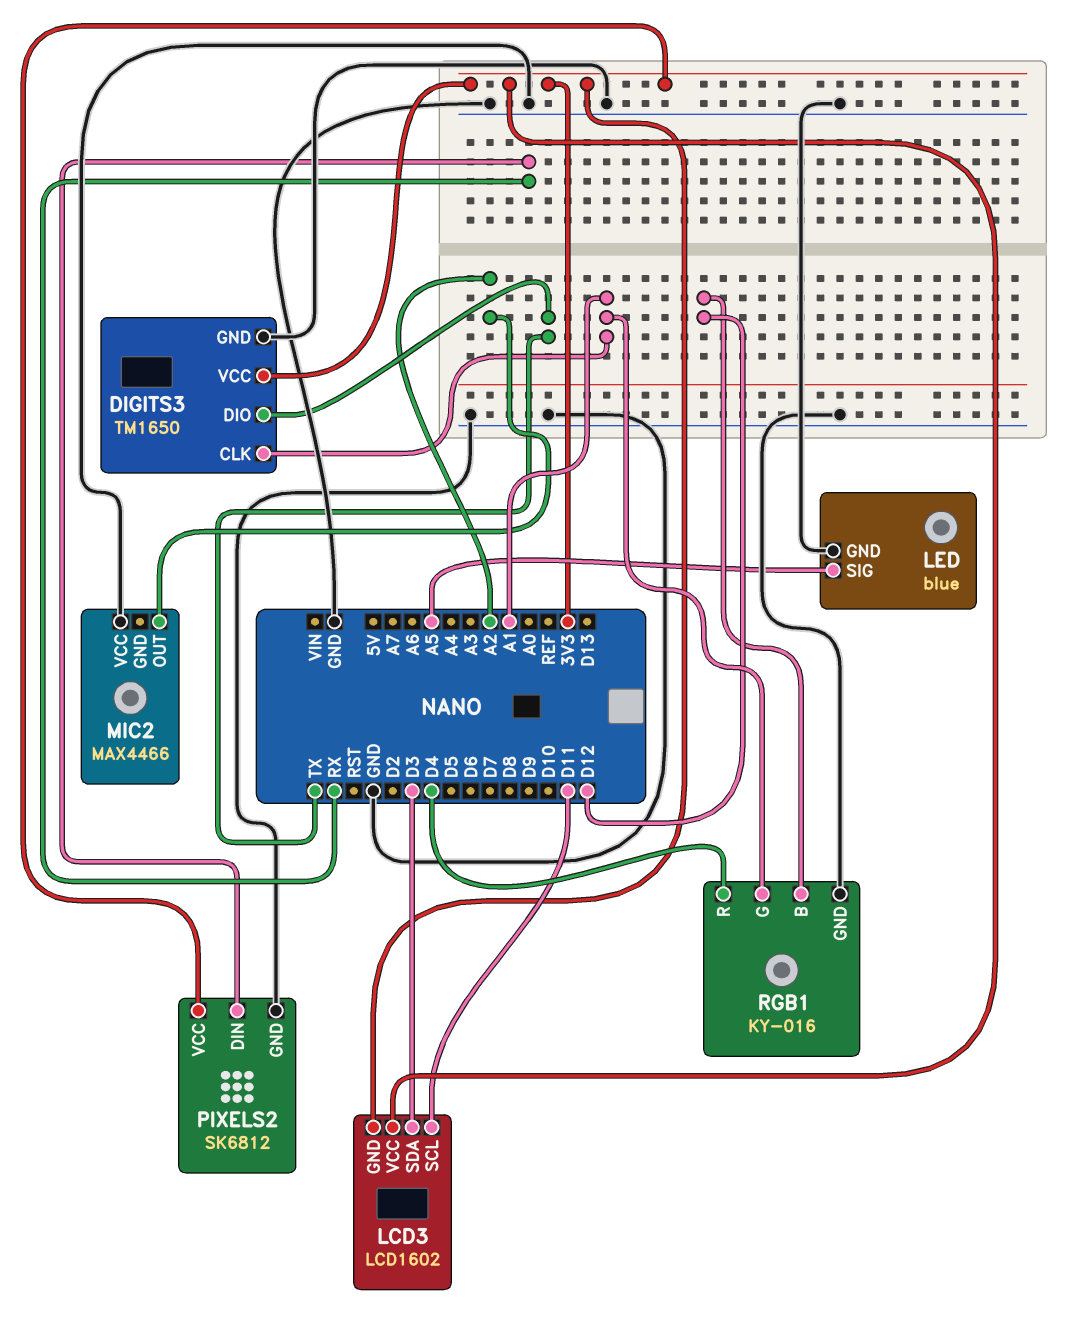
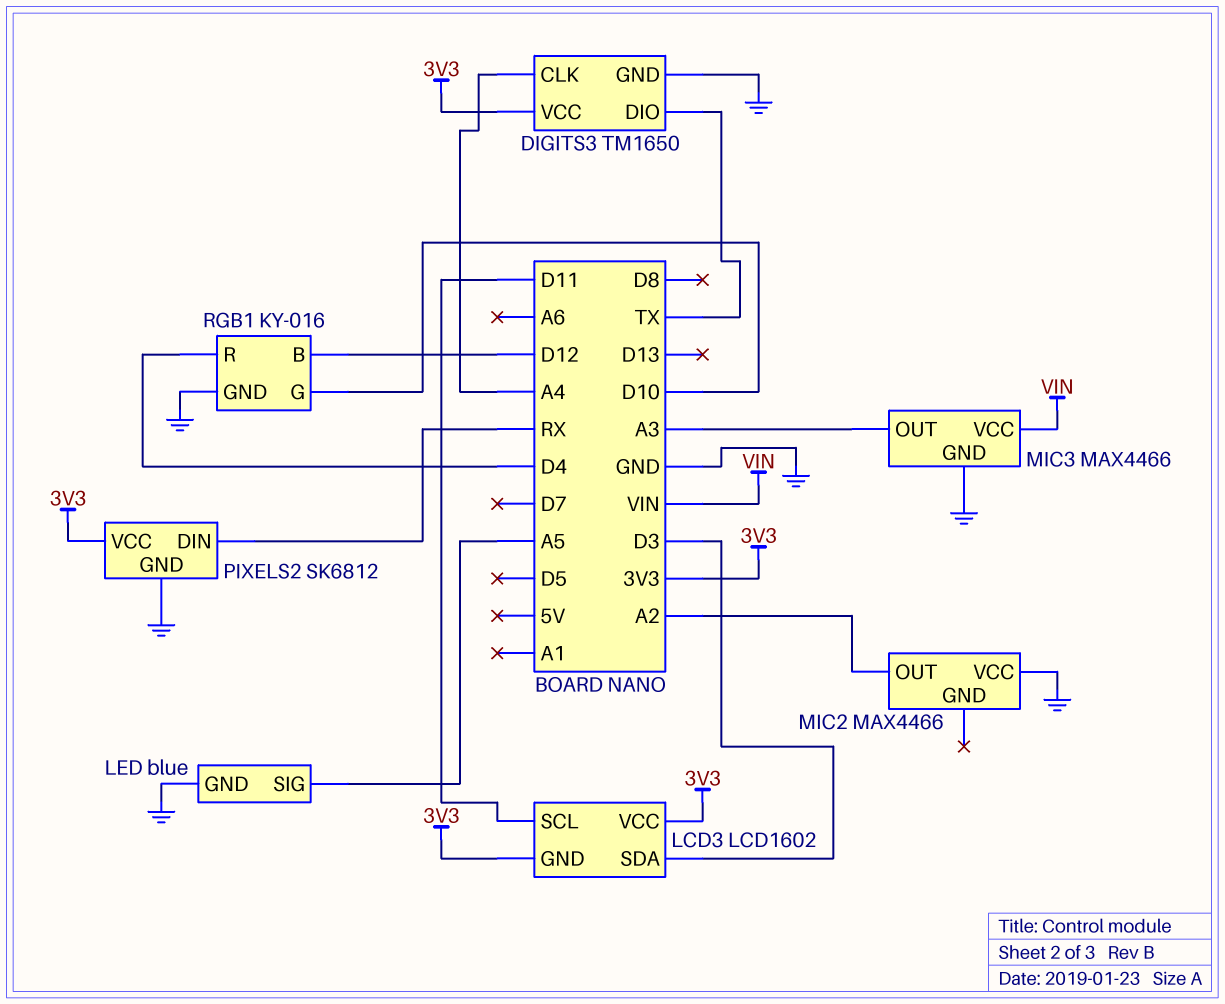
DIGITS3 pin CLK: A1 -> A4
MIC3: none -> MAX4466
MIC3 pin GND: none -> GND
MIC3 pin OUT: none -> A3
MIC3 pin VCC: none -> VIN
RGB1 pin G: A1 -> D10

